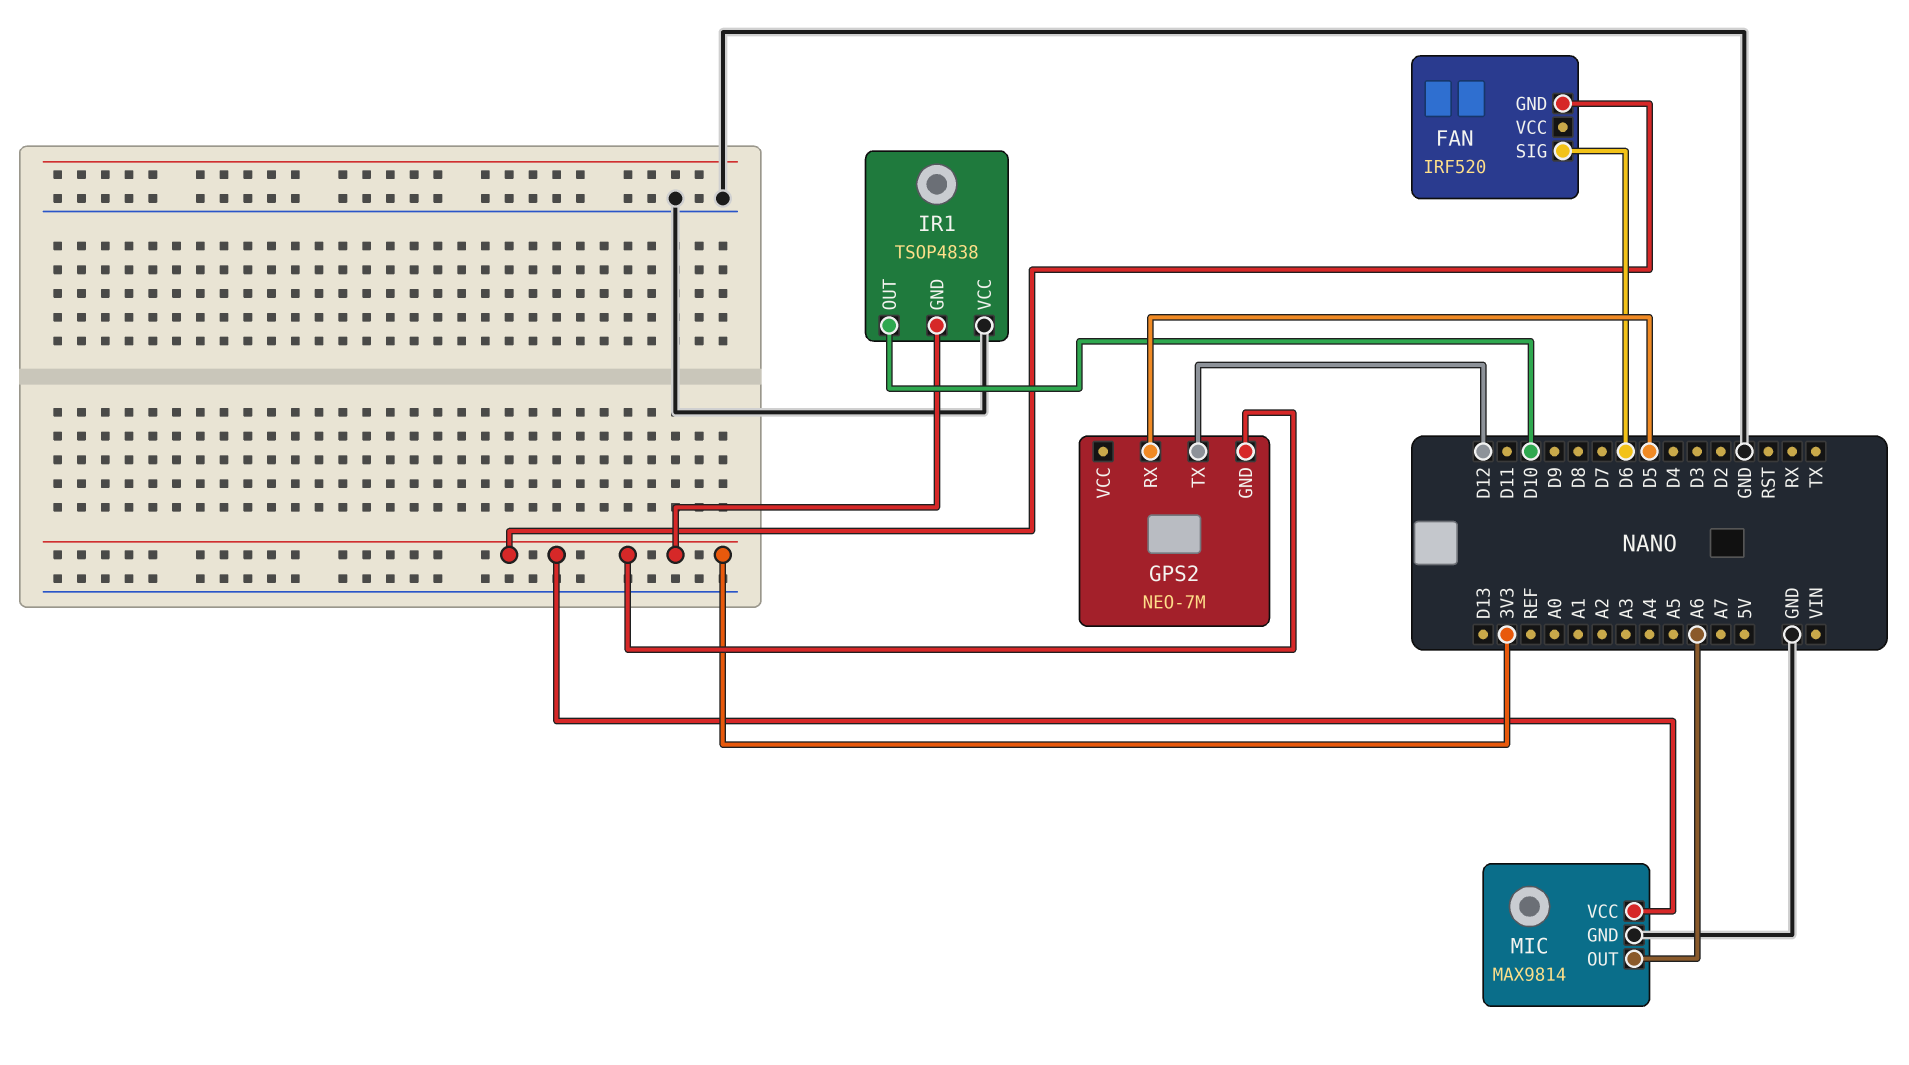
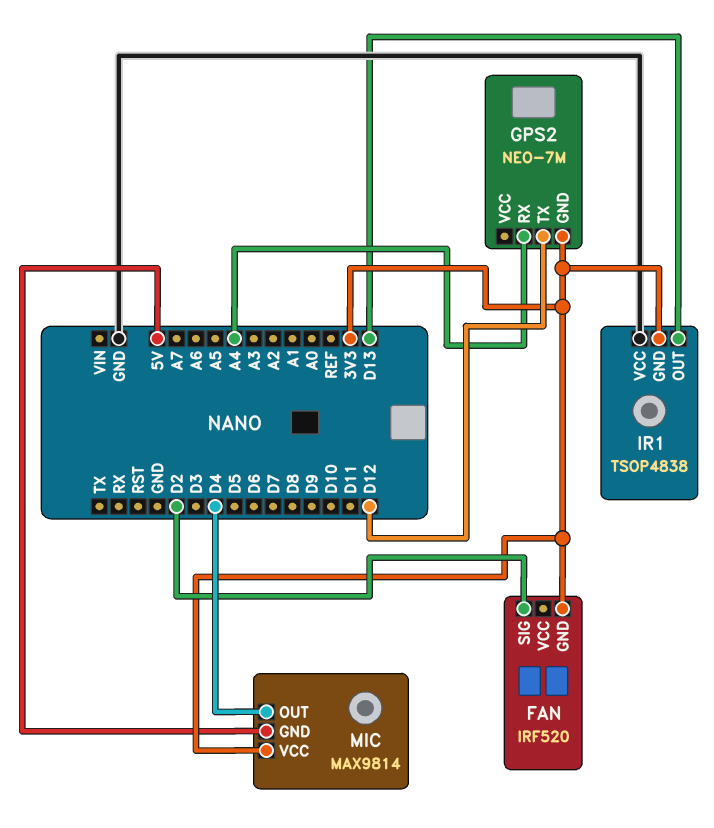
FAN pin SIG: D6 -> D2
GPS2 pin RX: D5 -> A4
IR1 pin OUT: D10 -> D13
MIC pin GND: GND -> 5V
MIC pin OUT: A6 -> D4

